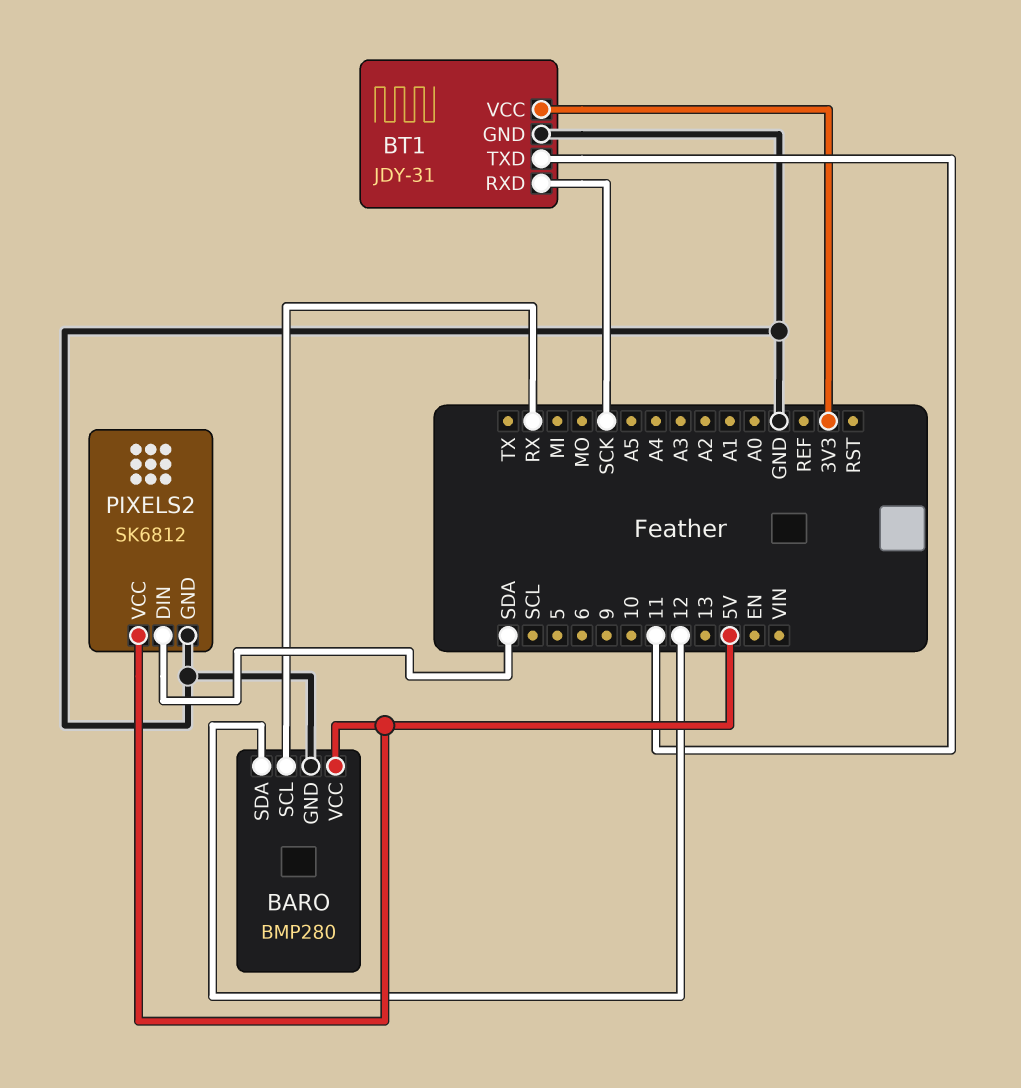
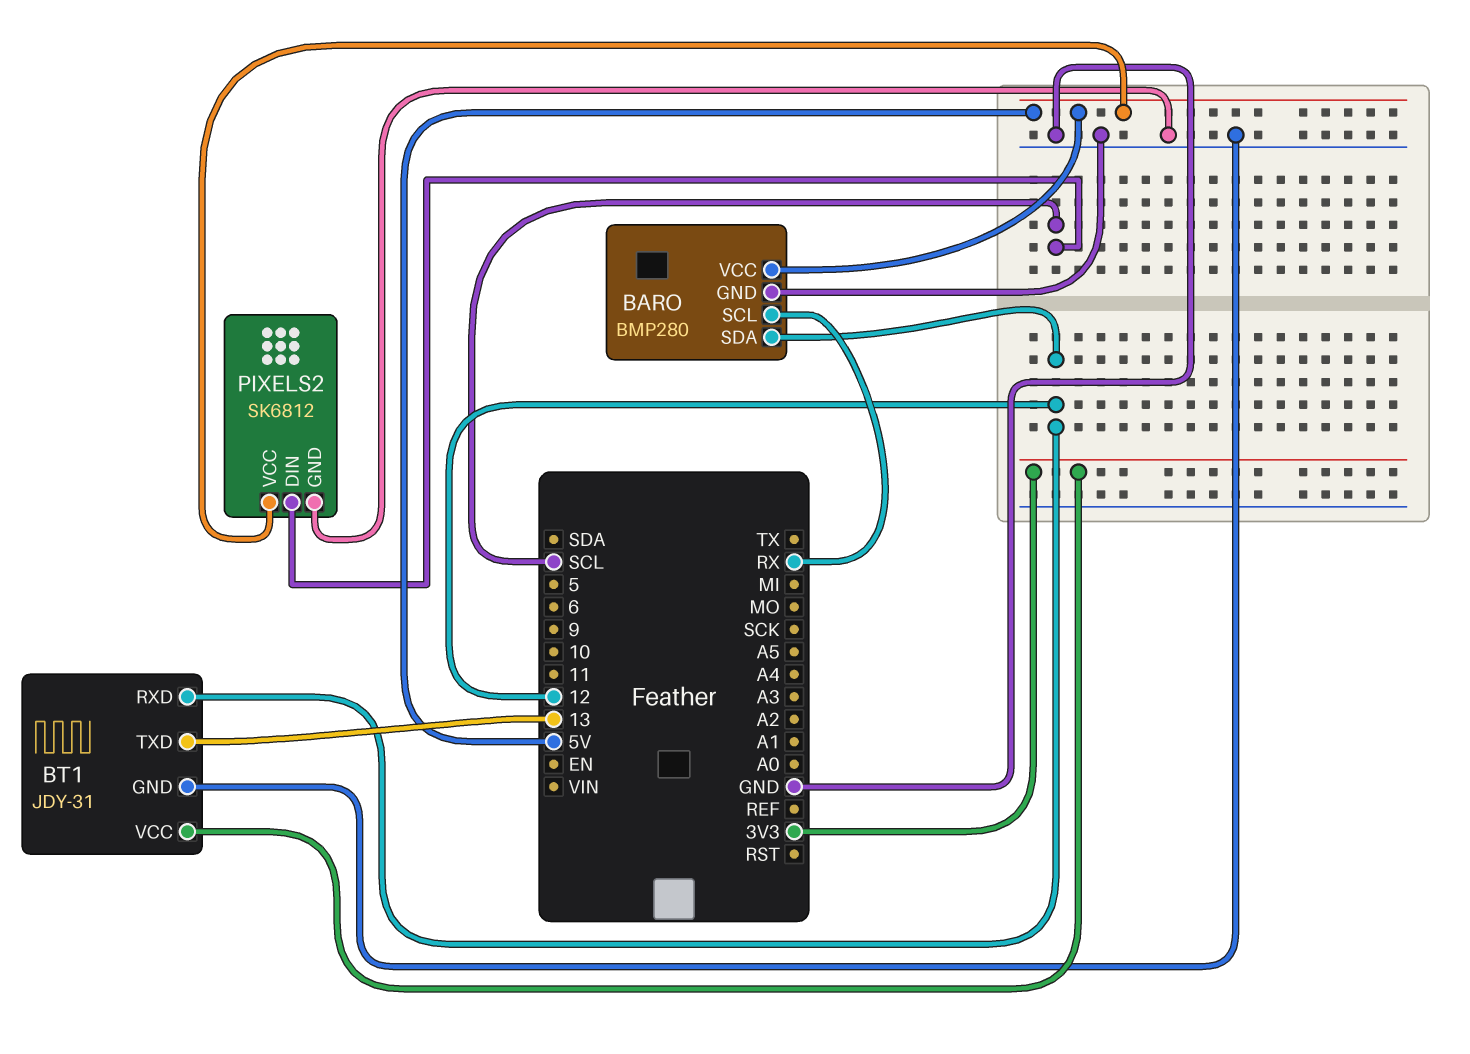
BT1 pin RXD: SCK -> 12
BT1 pin TXD: 11 -> 13
PIXELS2 pin DIN: SDA -> SCL

